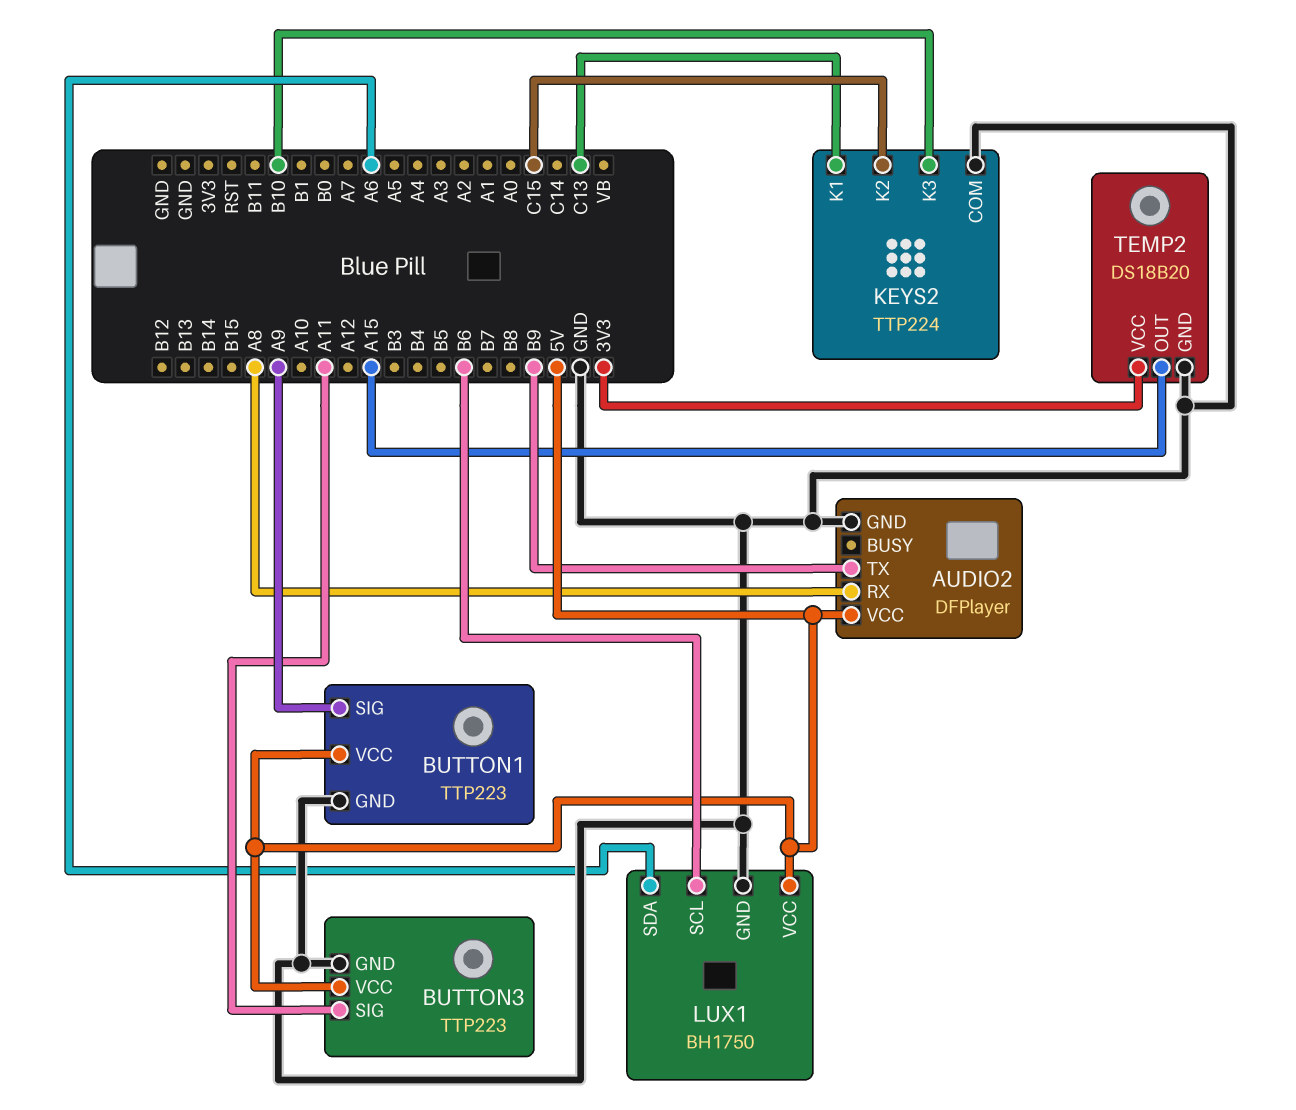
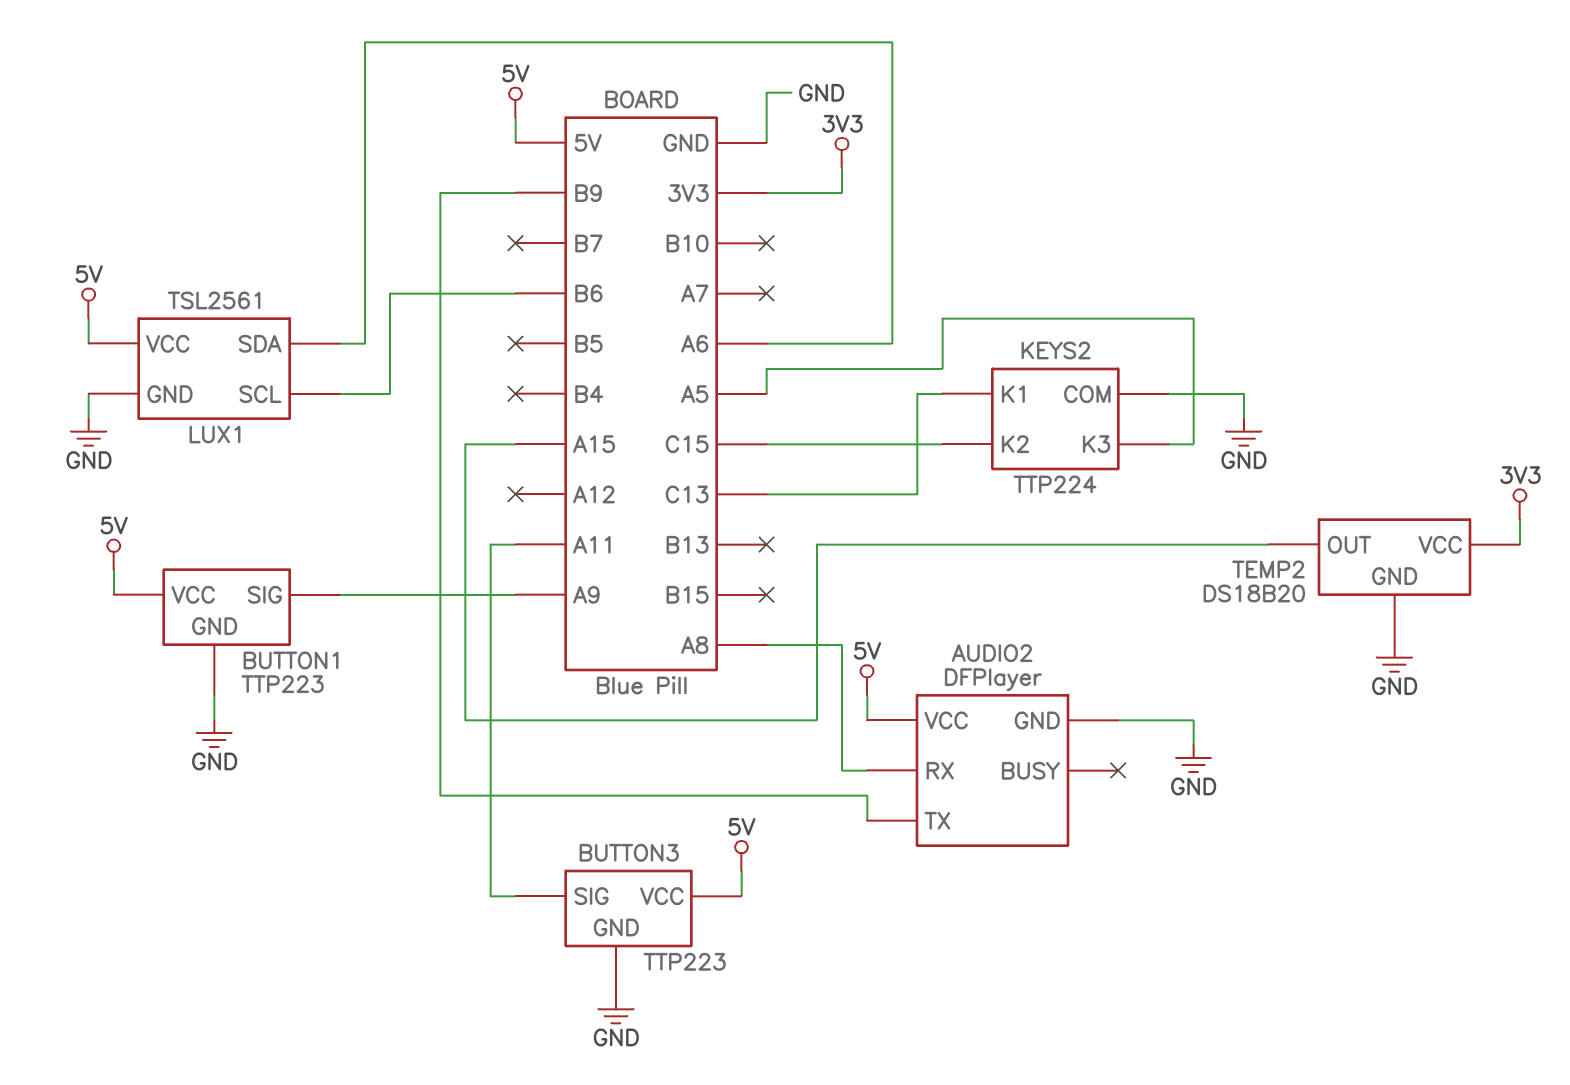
KEYS2 pin K3: B10 -> A5
LUX1: BH1750 -> TSL2561

